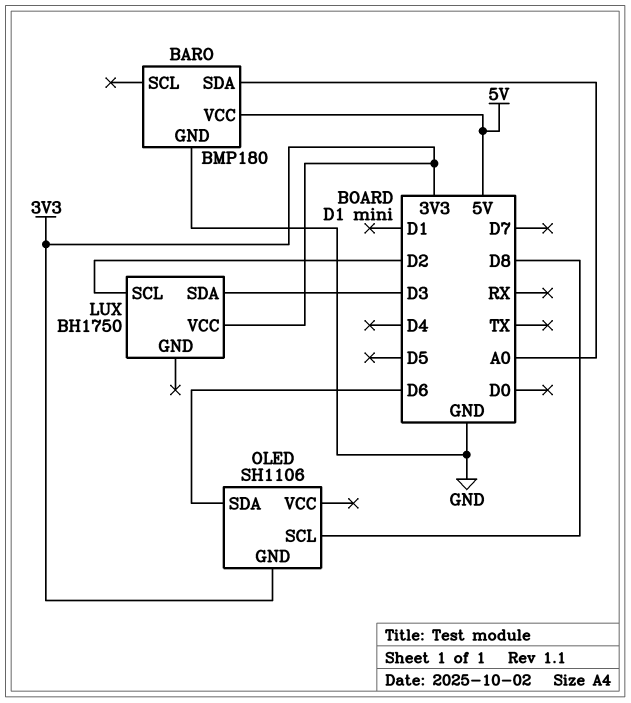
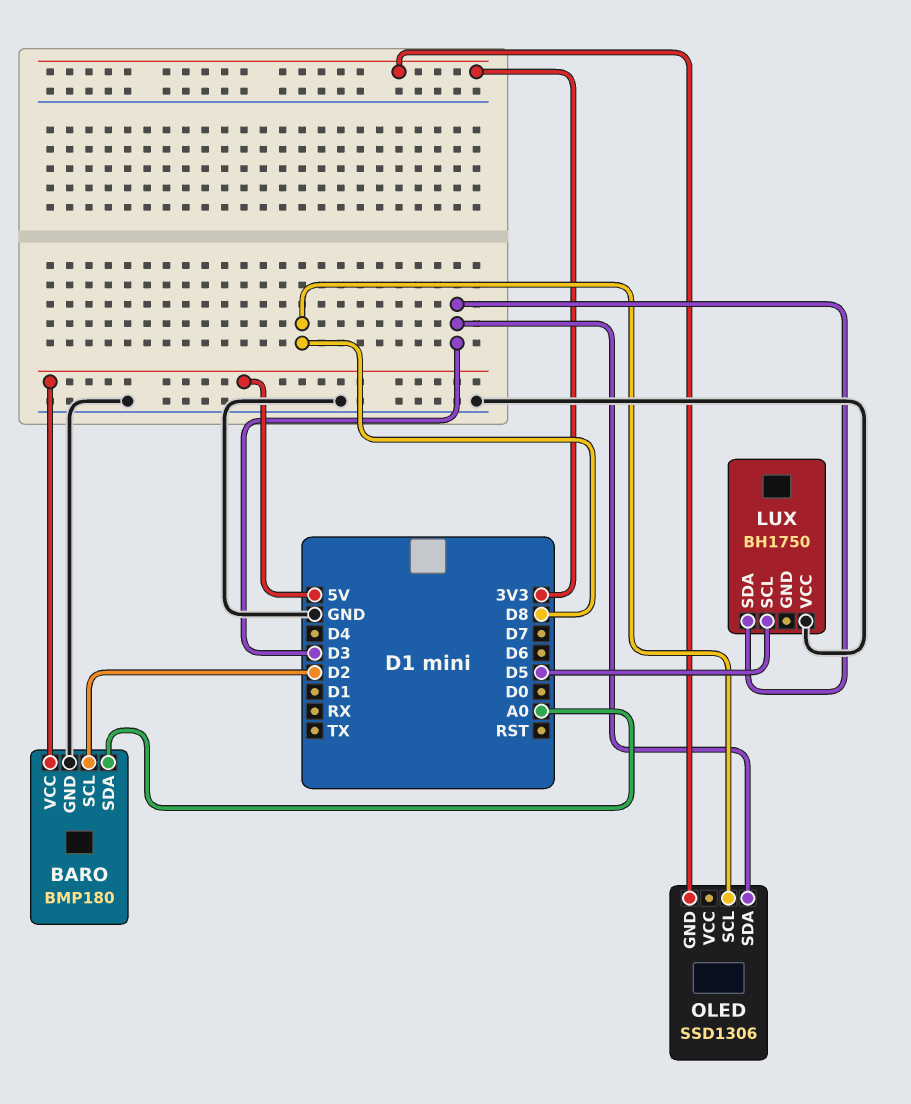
BARO pin SCL: none -> D2
LUX pin SCL: D2 -> D5
LUX pin VCC: 3V3 -> GND
OLED: SH1106 -> SSD1306
OLED pin SDA: D6 -> D3

